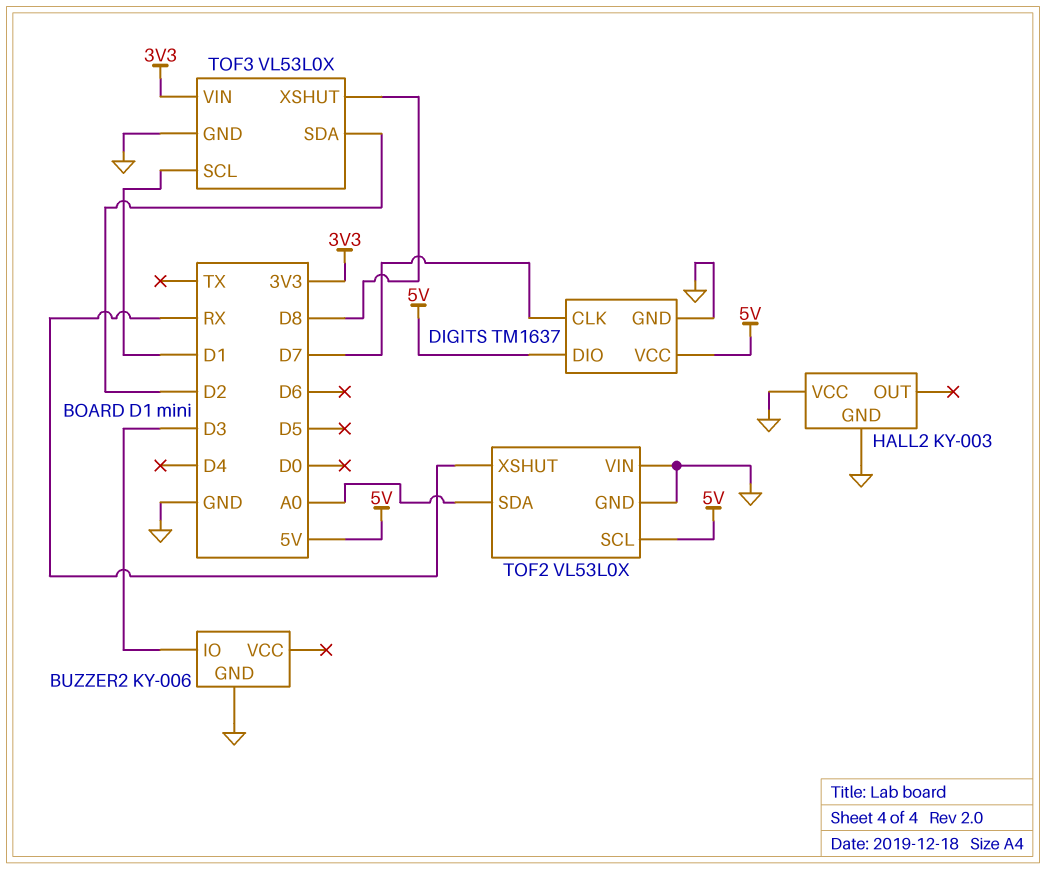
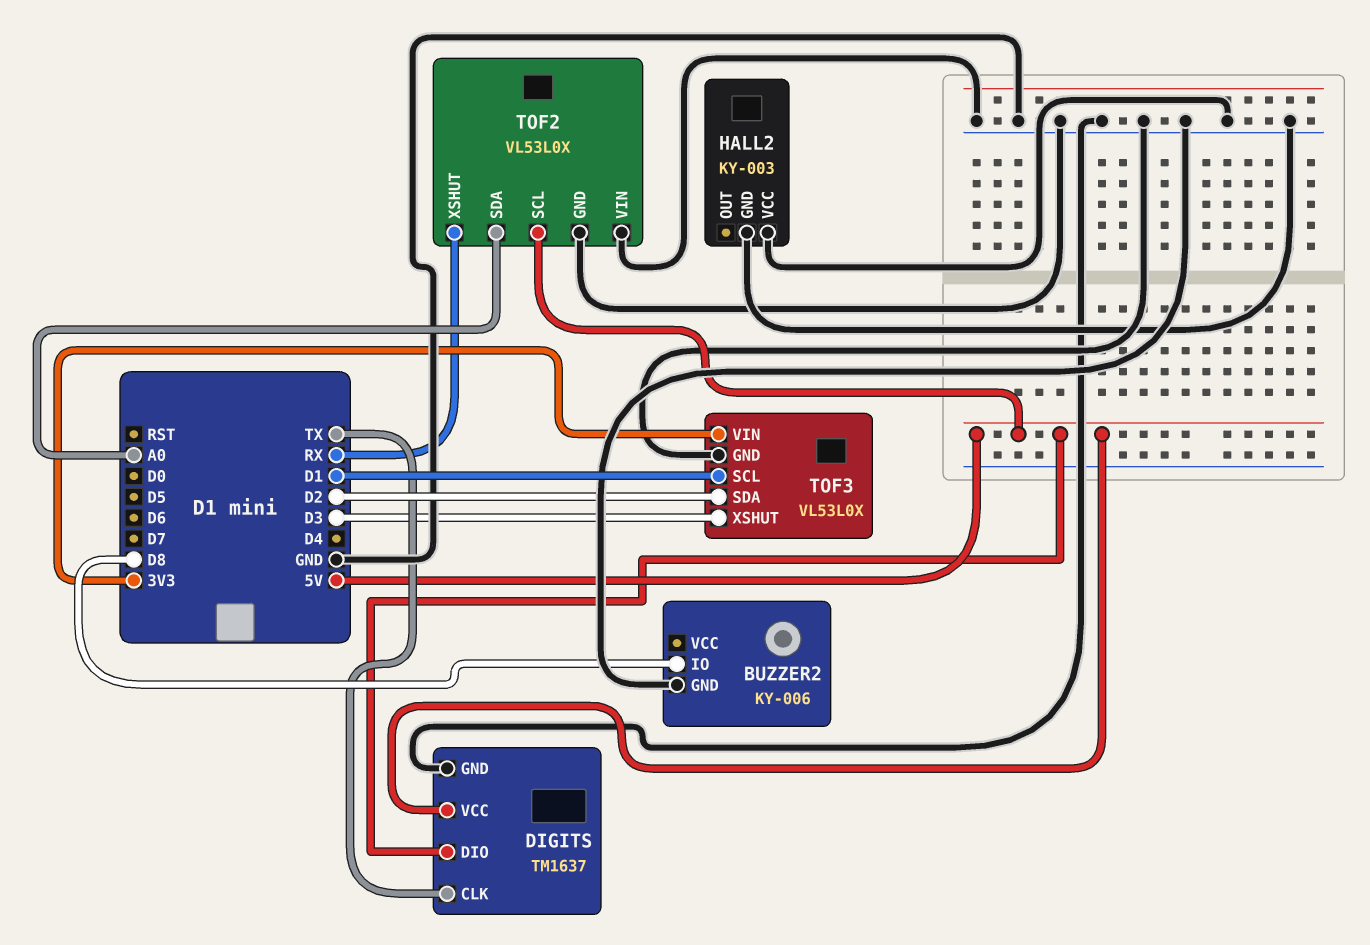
BUZZER2 pin IO: D3 -> D8
DIGITS pin CLK: D7 -> TX
TOF3 pin XSHUT: D8 -> D3

